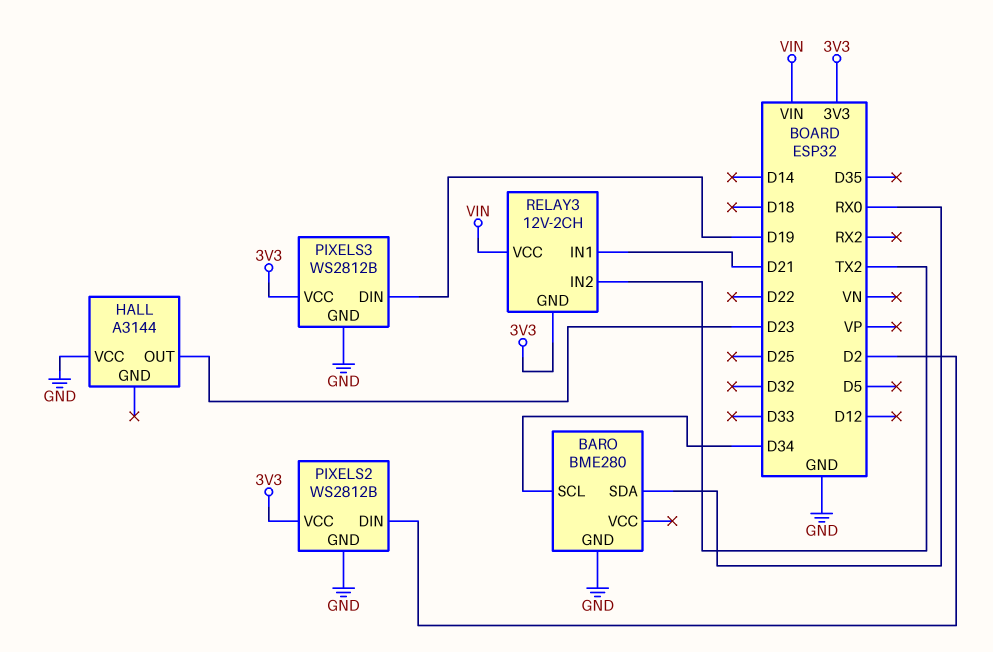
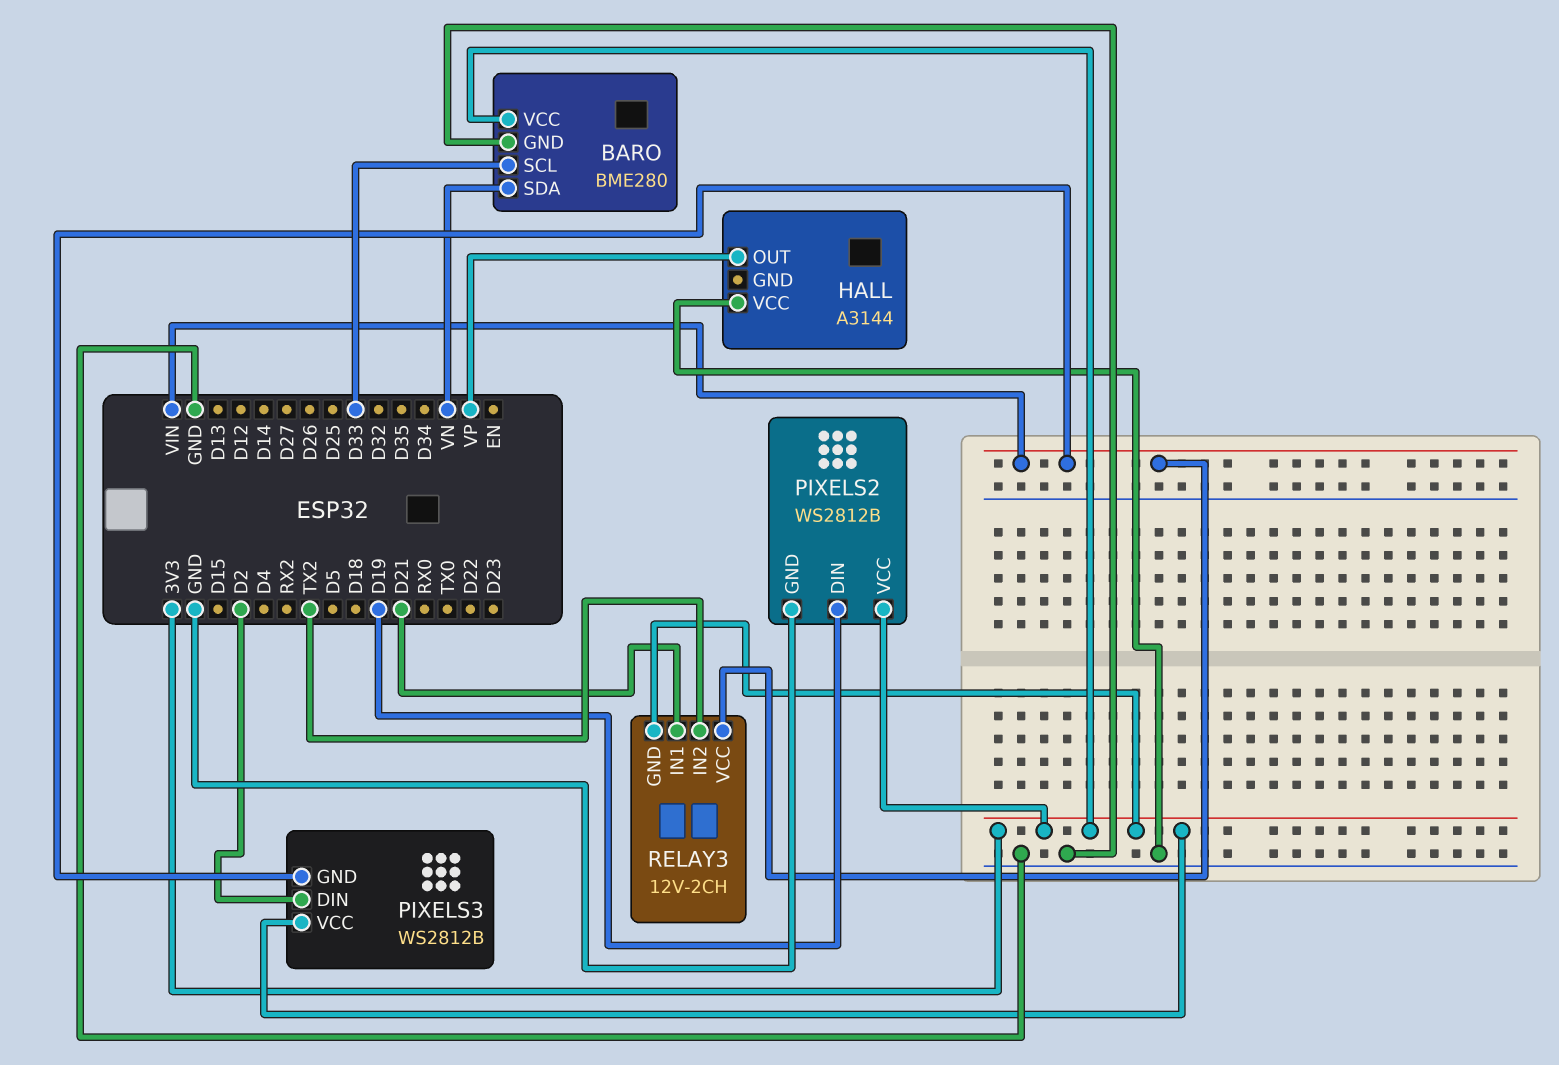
BARO pin SCL: D34 -> D33
BARO pin SDA: RX0 -> VN
BARO pin VCC: none -> 3V3
HALL pin OUT: D23 -> VP
PIXELS2 pin DIN: D2 -> D19
PIXELS3 pin DIN: D19 -> D2
PIXELS3 pin GND: GND -> VIN

